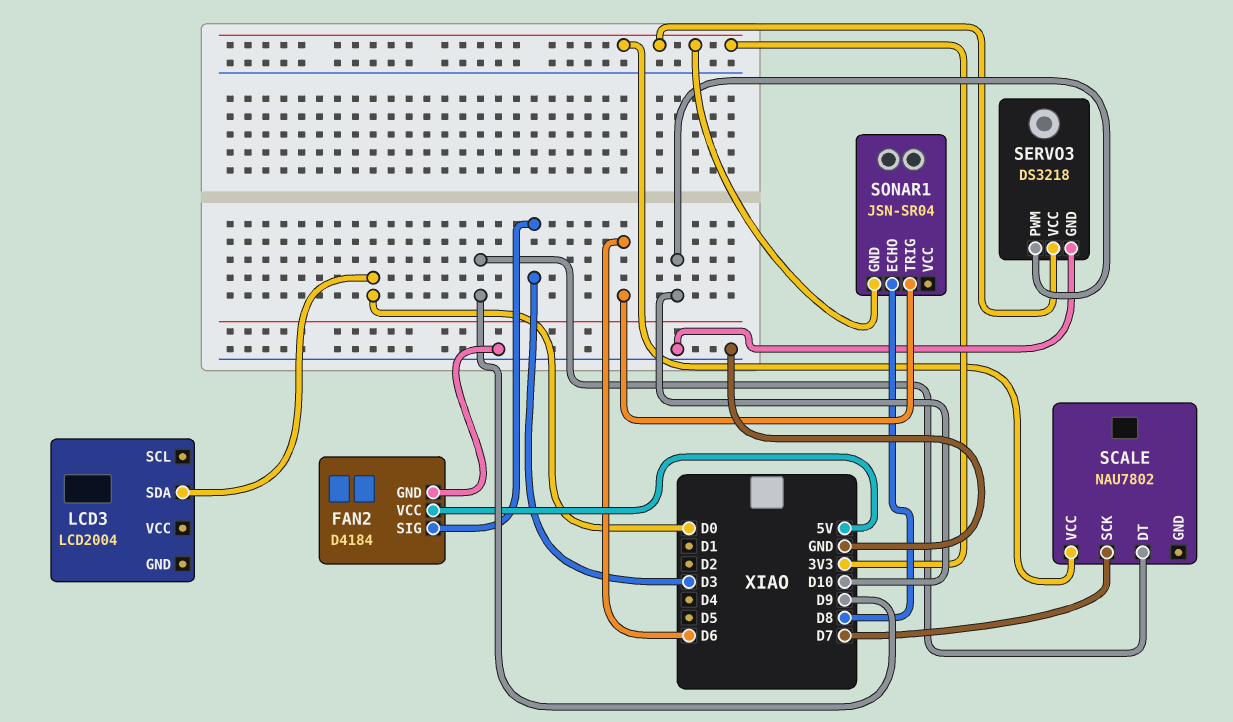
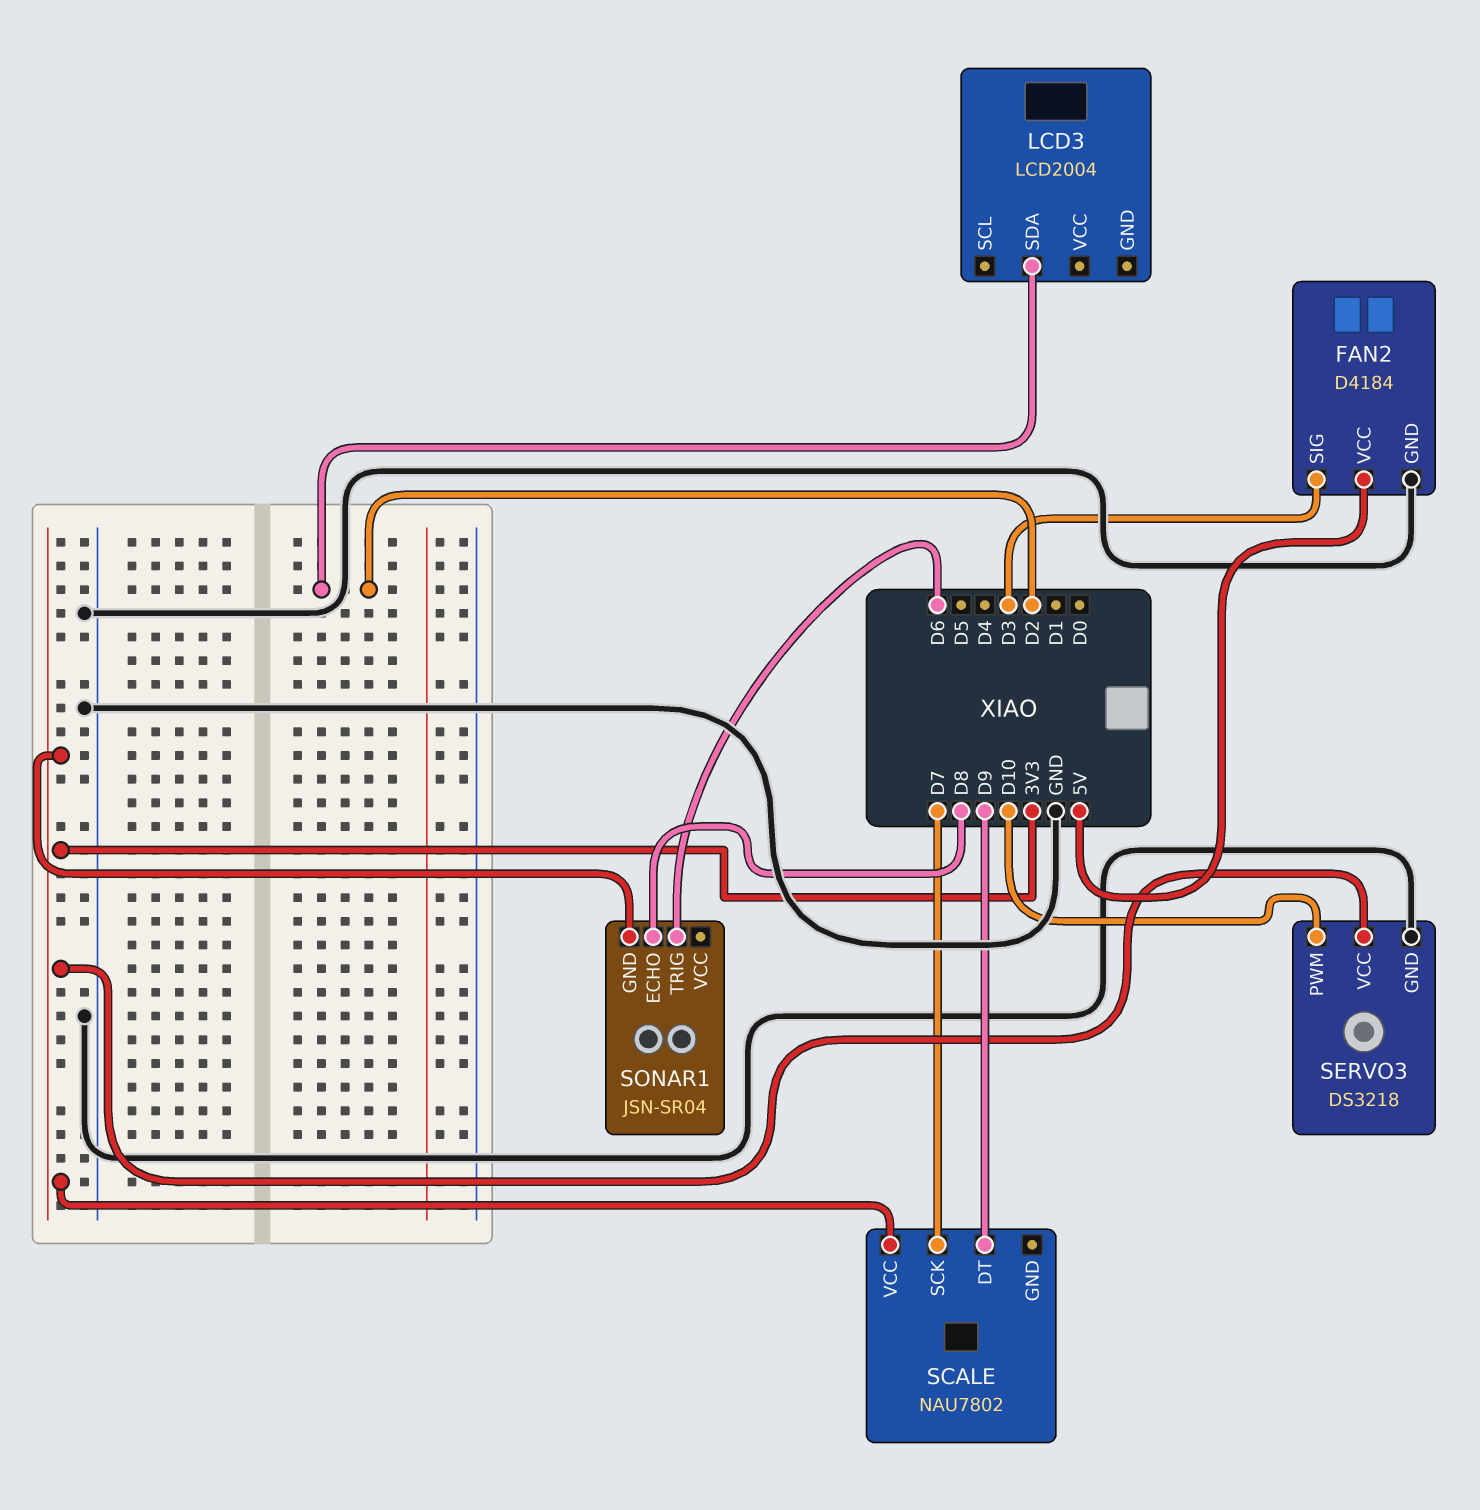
LCD3 pin SDA: D0 -> D2

